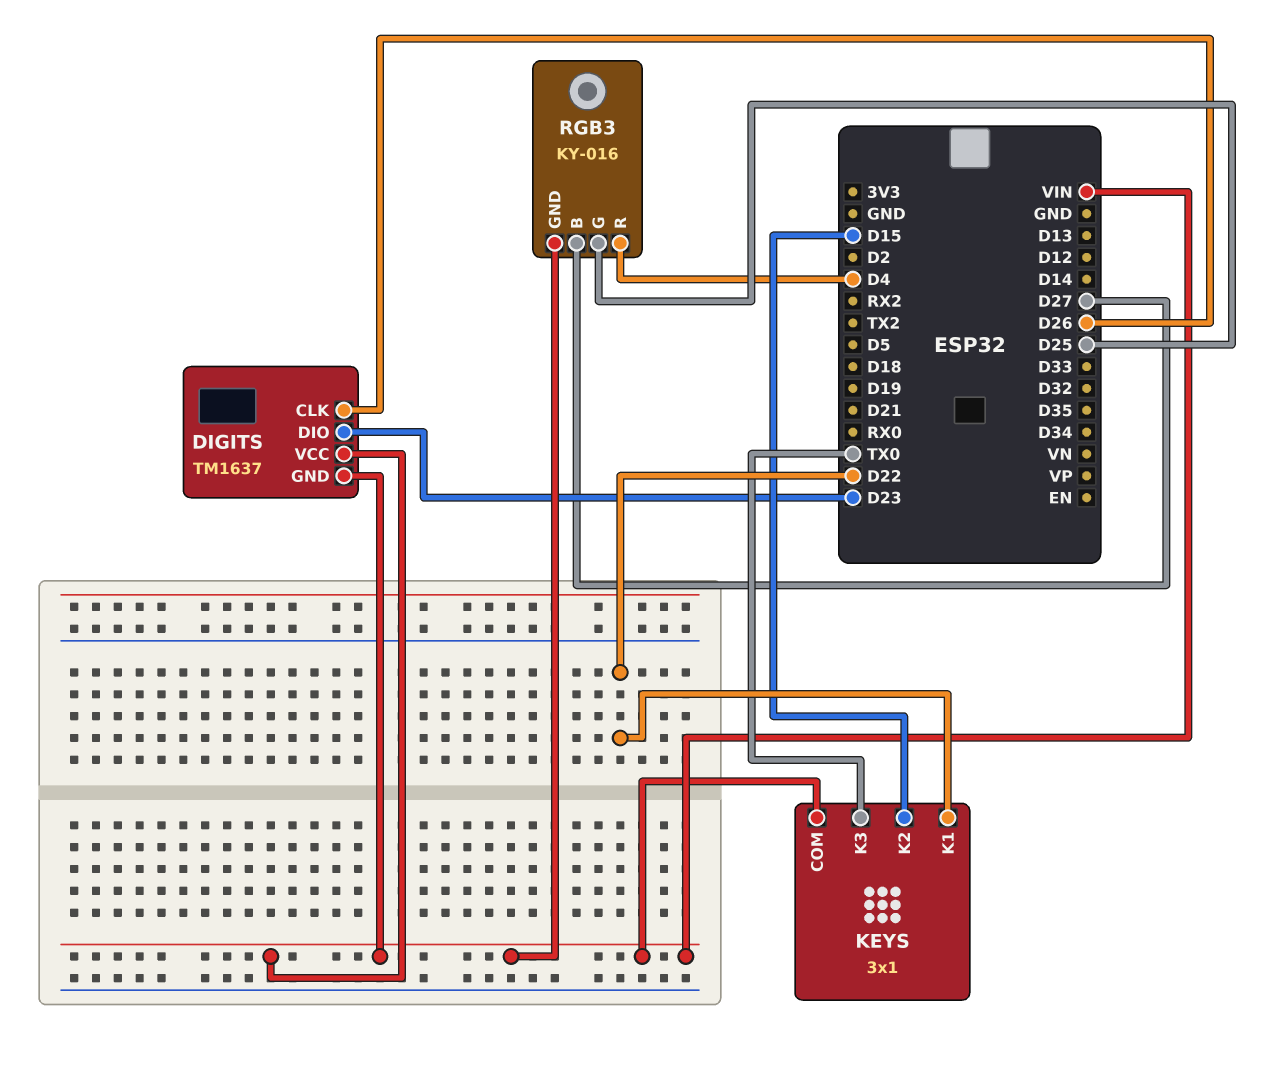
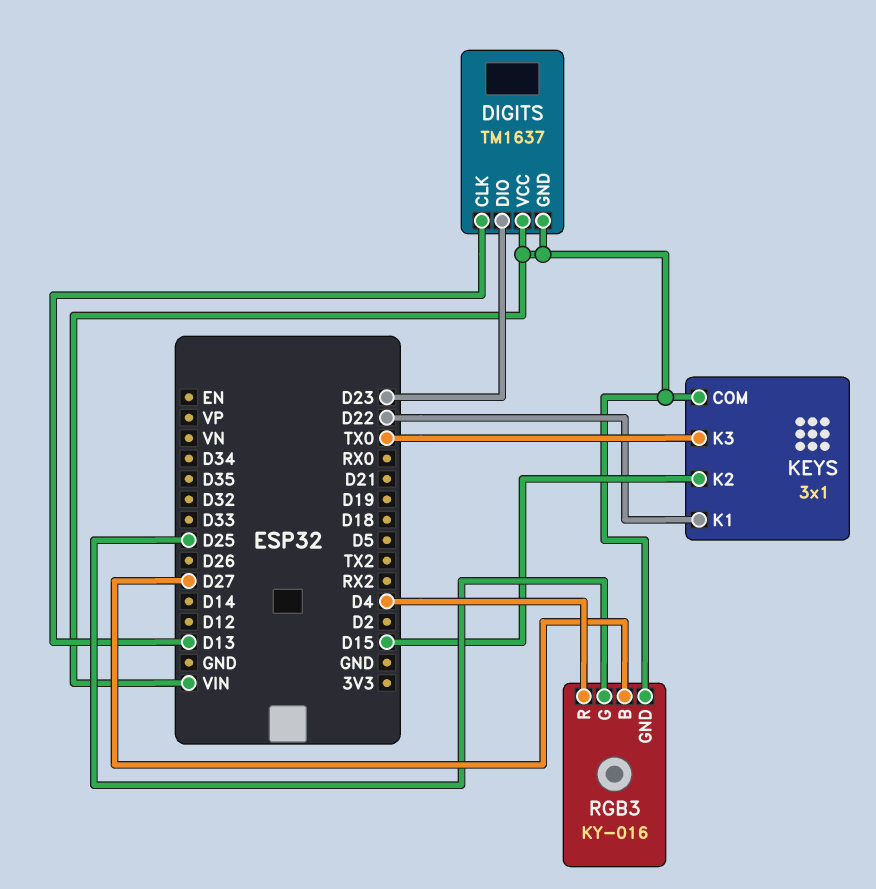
DIGITS pin CLK: D26 -> D13

